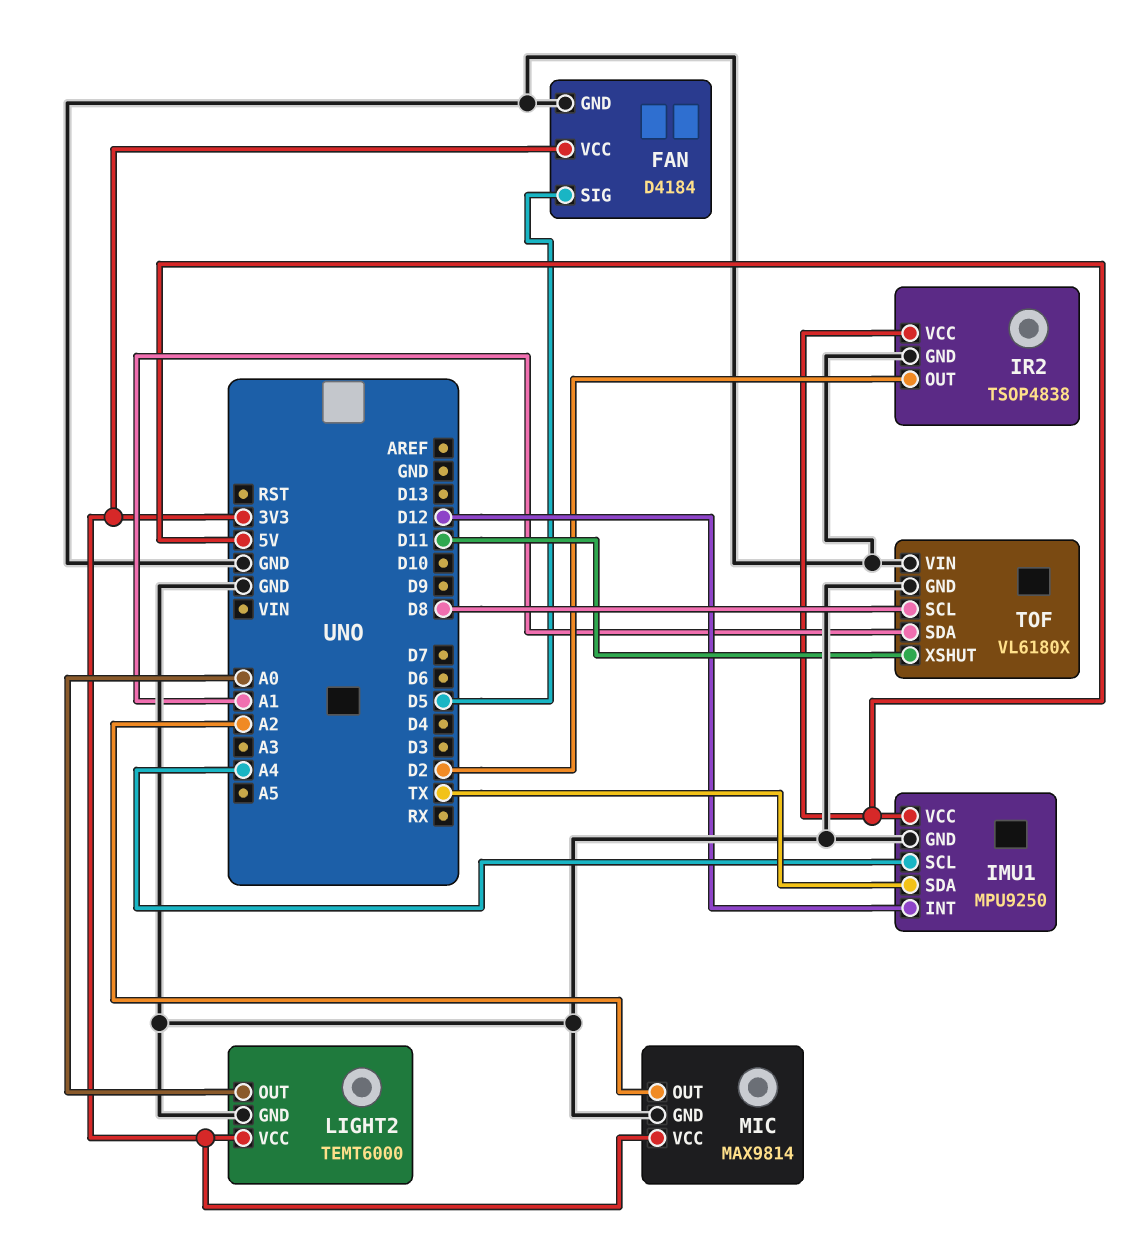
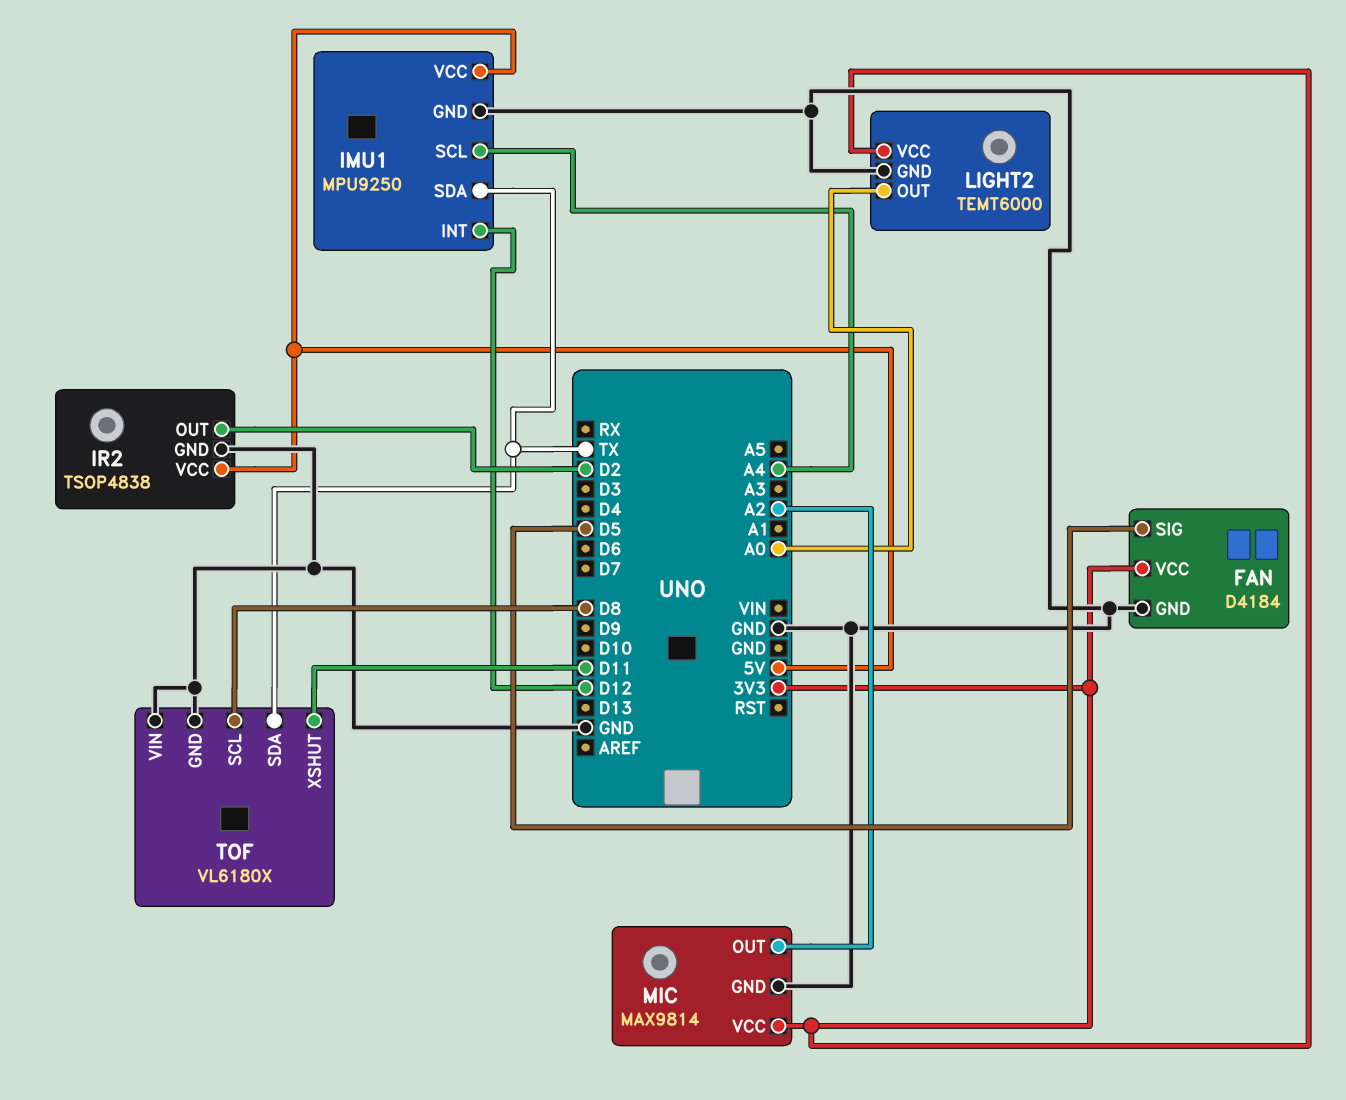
TOF pin SDA: A1 -> TX

